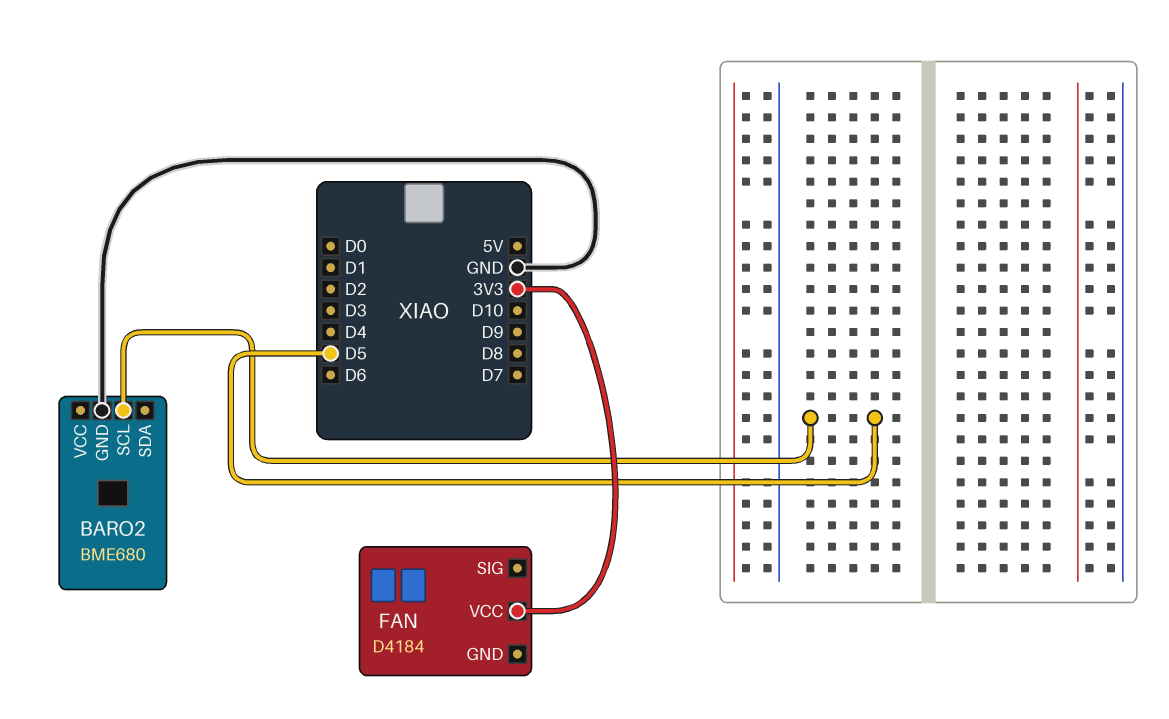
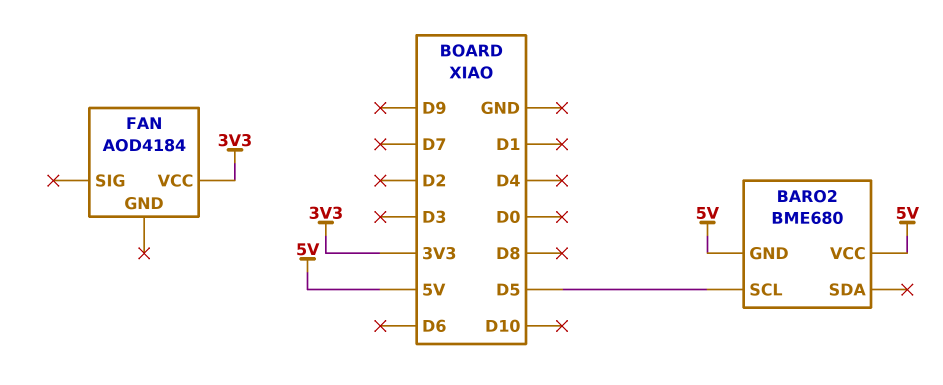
BARO2 pin GND: GND -> 5V
BARO2 pin VCC: none -> 5V
FAN: D4184 -> AOD4184

